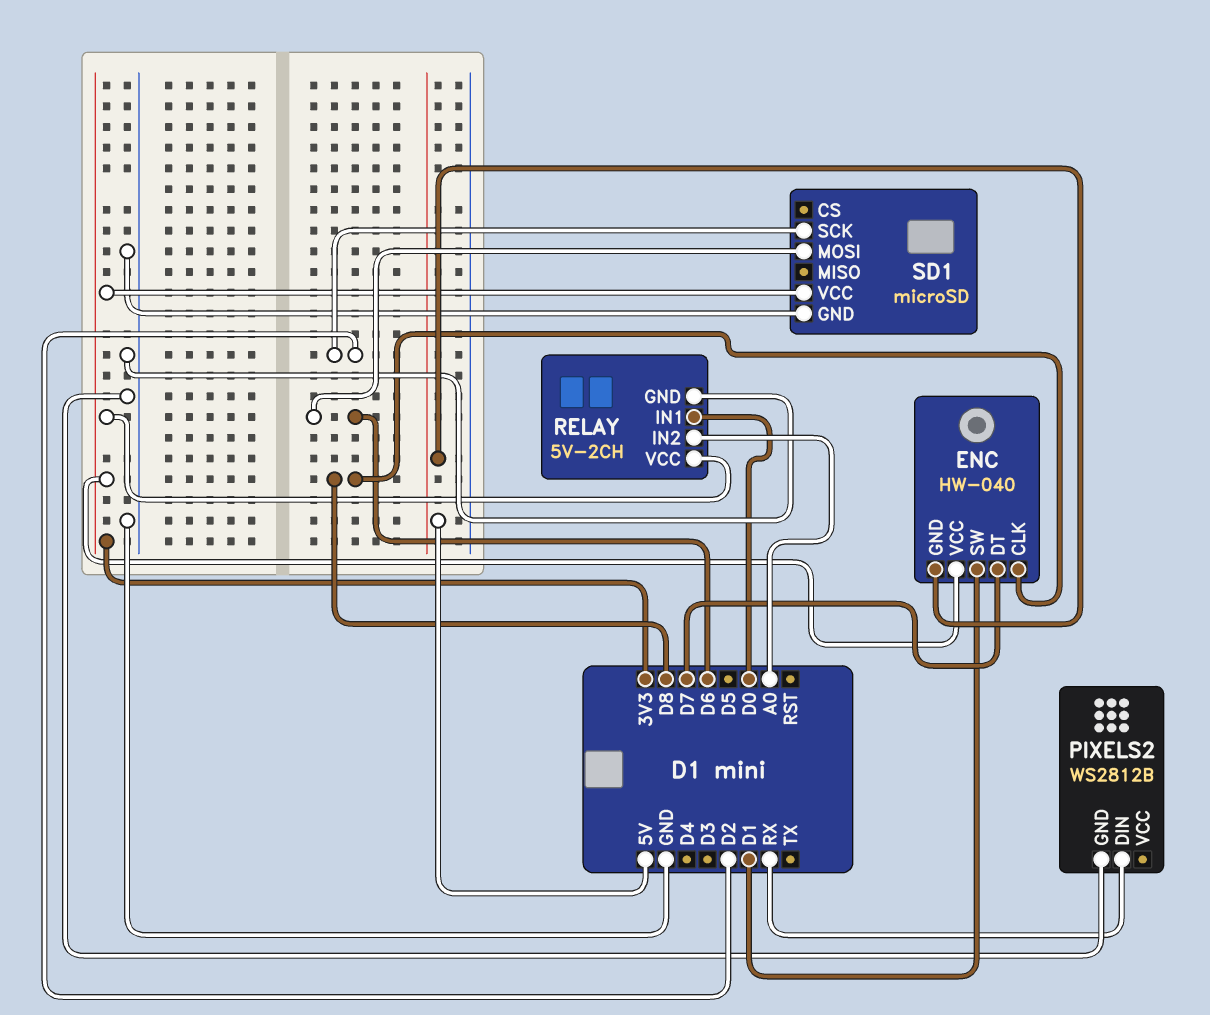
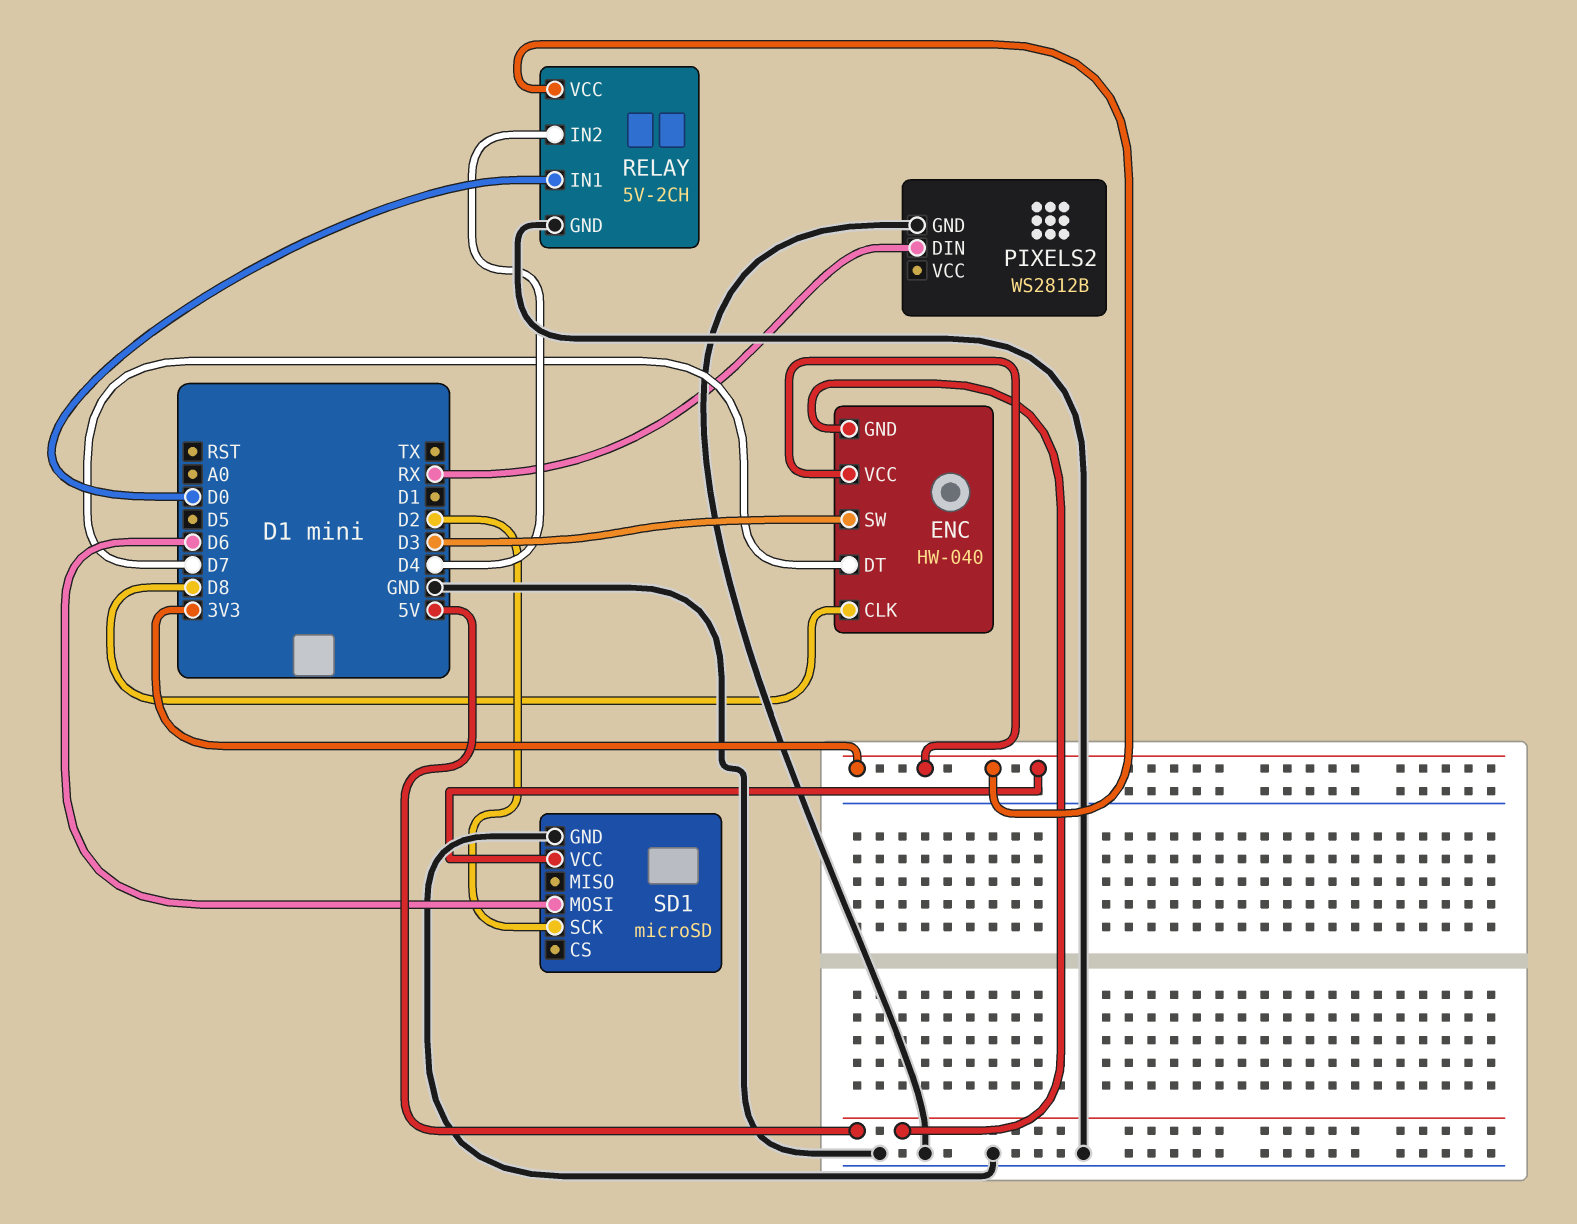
ENC pin SW: D1 -> D3
RELAY pin IN2: A0 -> D4

